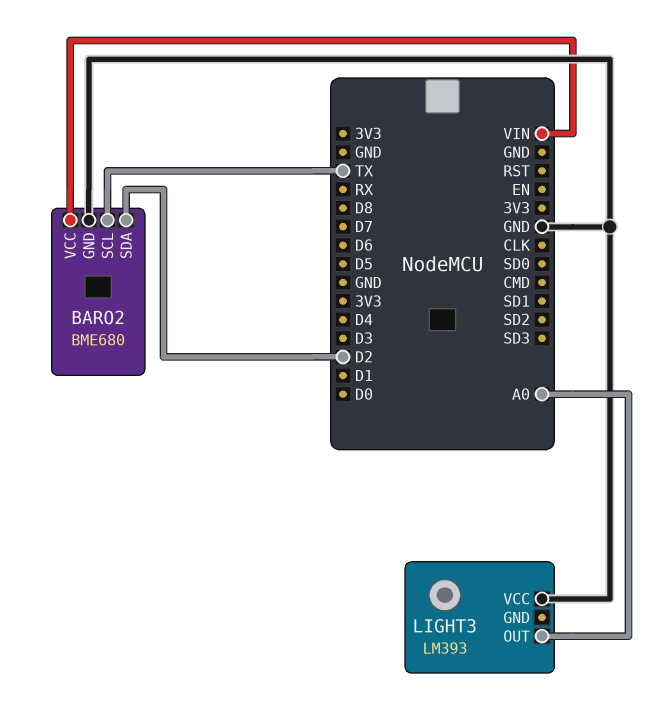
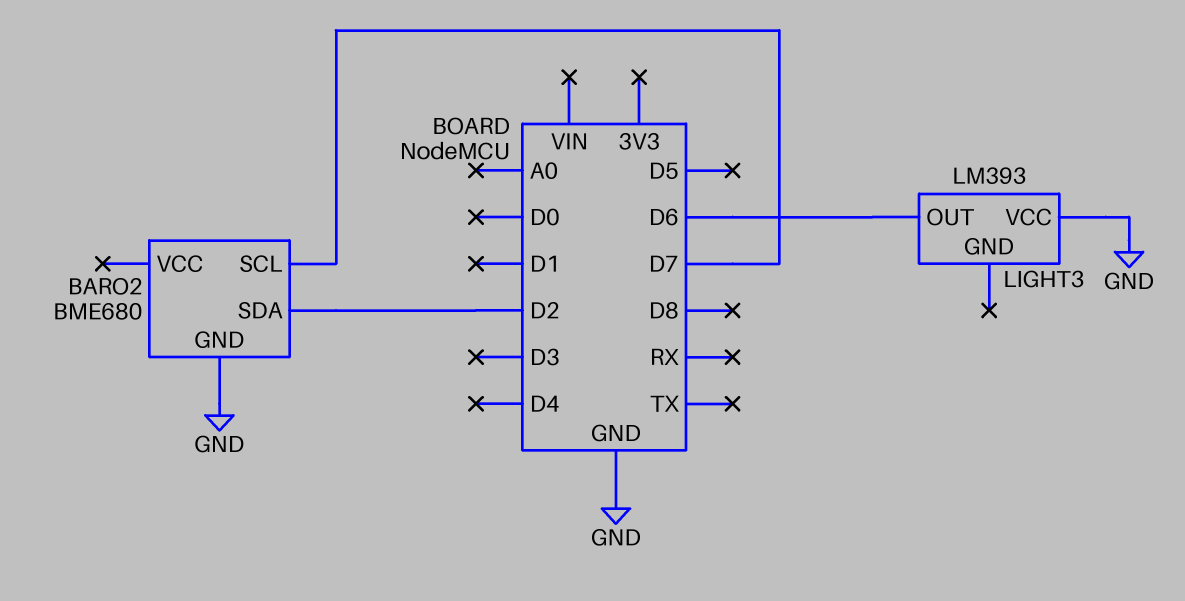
BARO2 pin SCL: TX -> D7
BARO2 pin VCC: VIN -> none
LIGHT3 pin OUT: A0 -> D6

